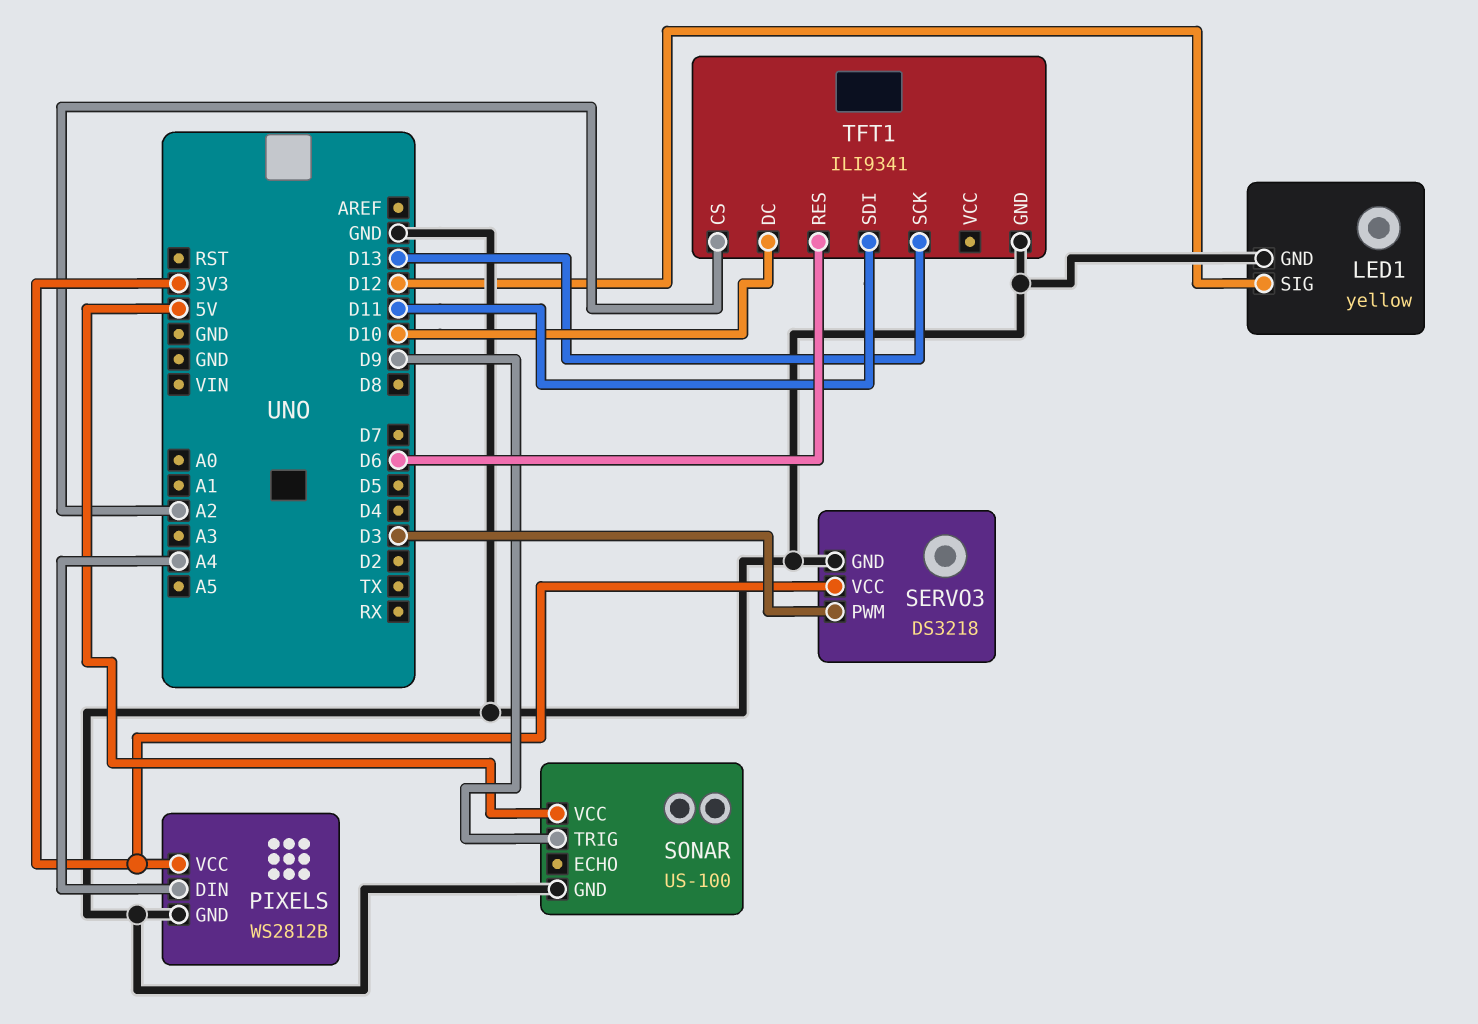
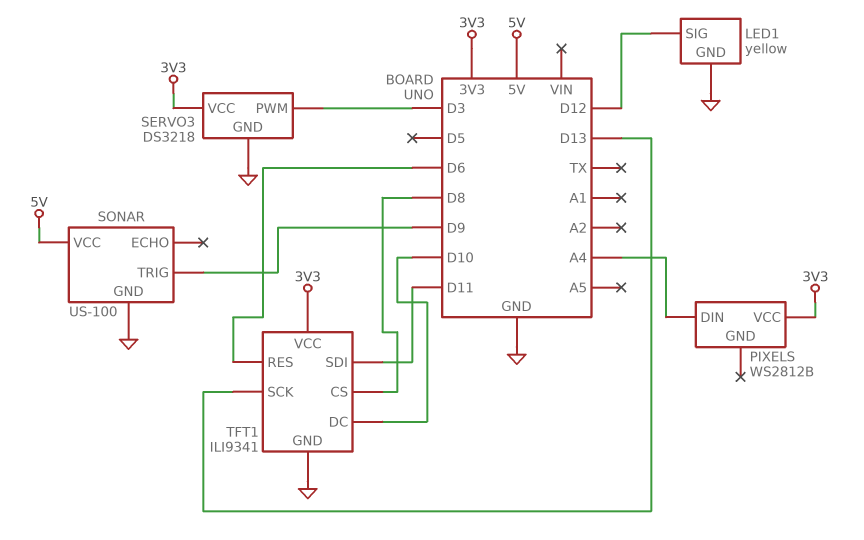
PIXELS pin GND: GND -> none
TFT1 pin CS: A2 -> D8
TFT1 pin VCC: none -> 3V3

